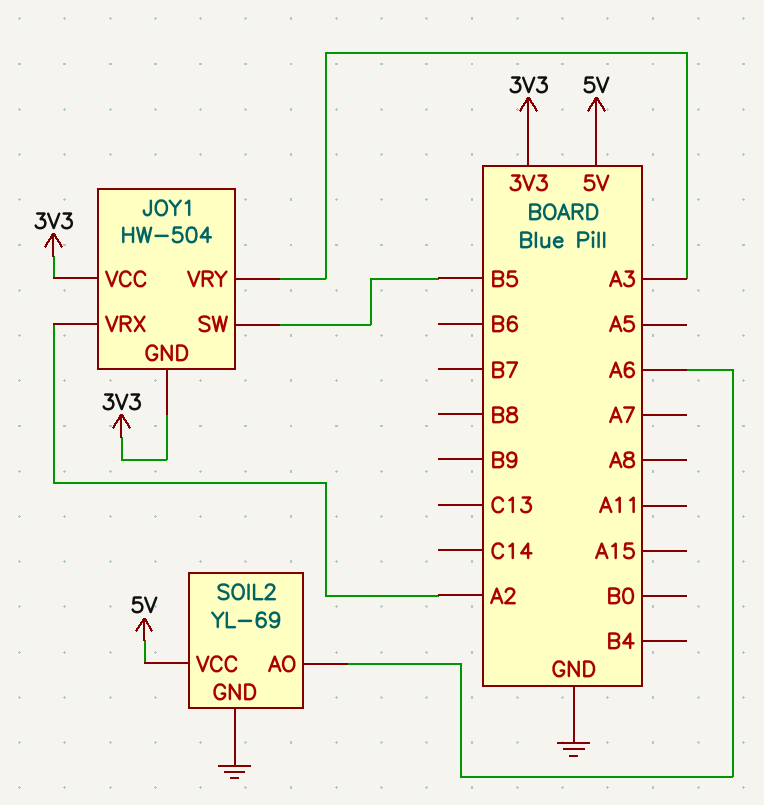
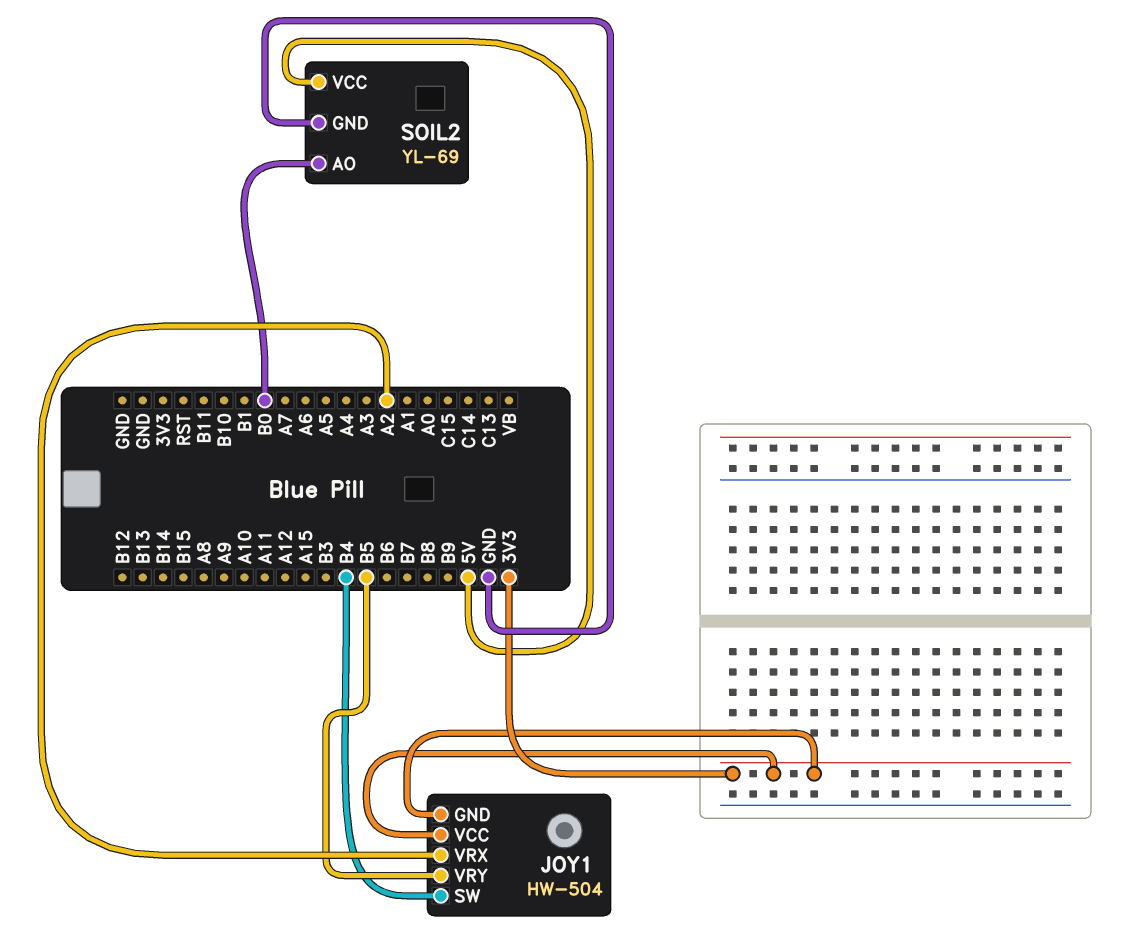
JOY1 pin SW: B5 -> B4
JOY1 pin VRY: A3 -> B5
SOIL2 pin AO: A6 -> B0

